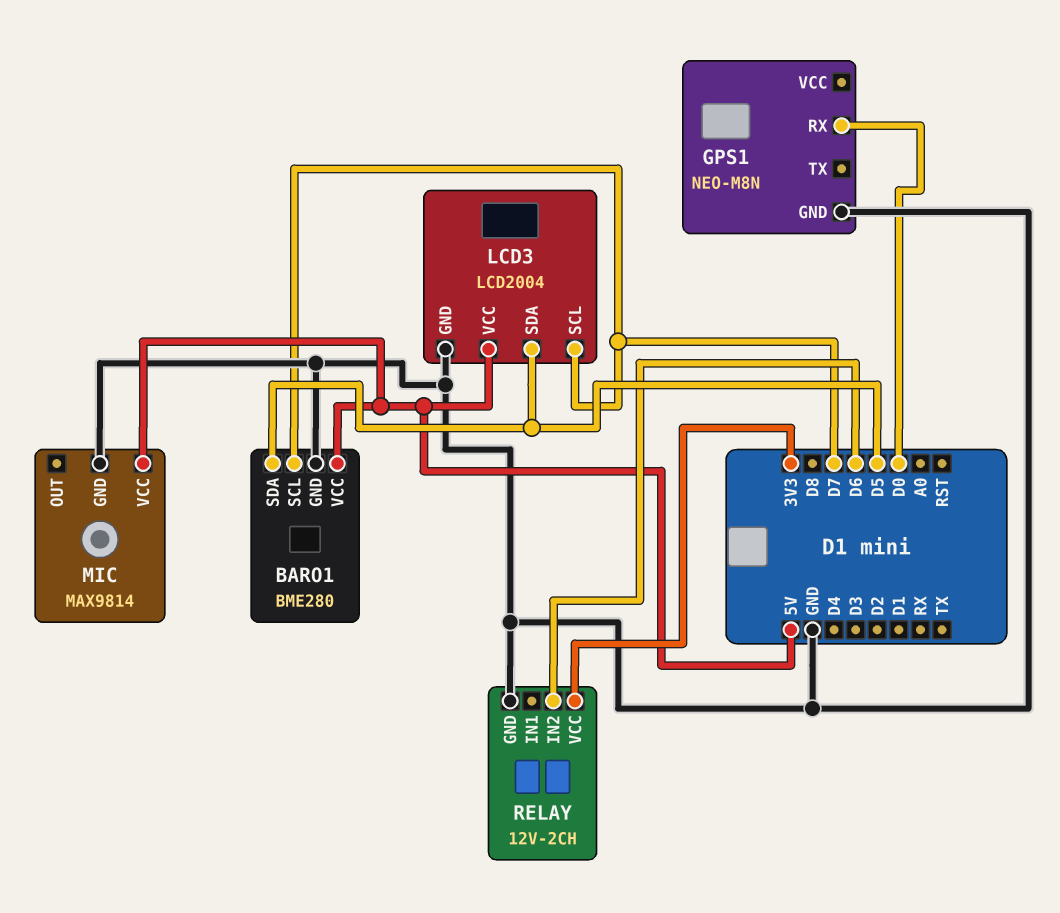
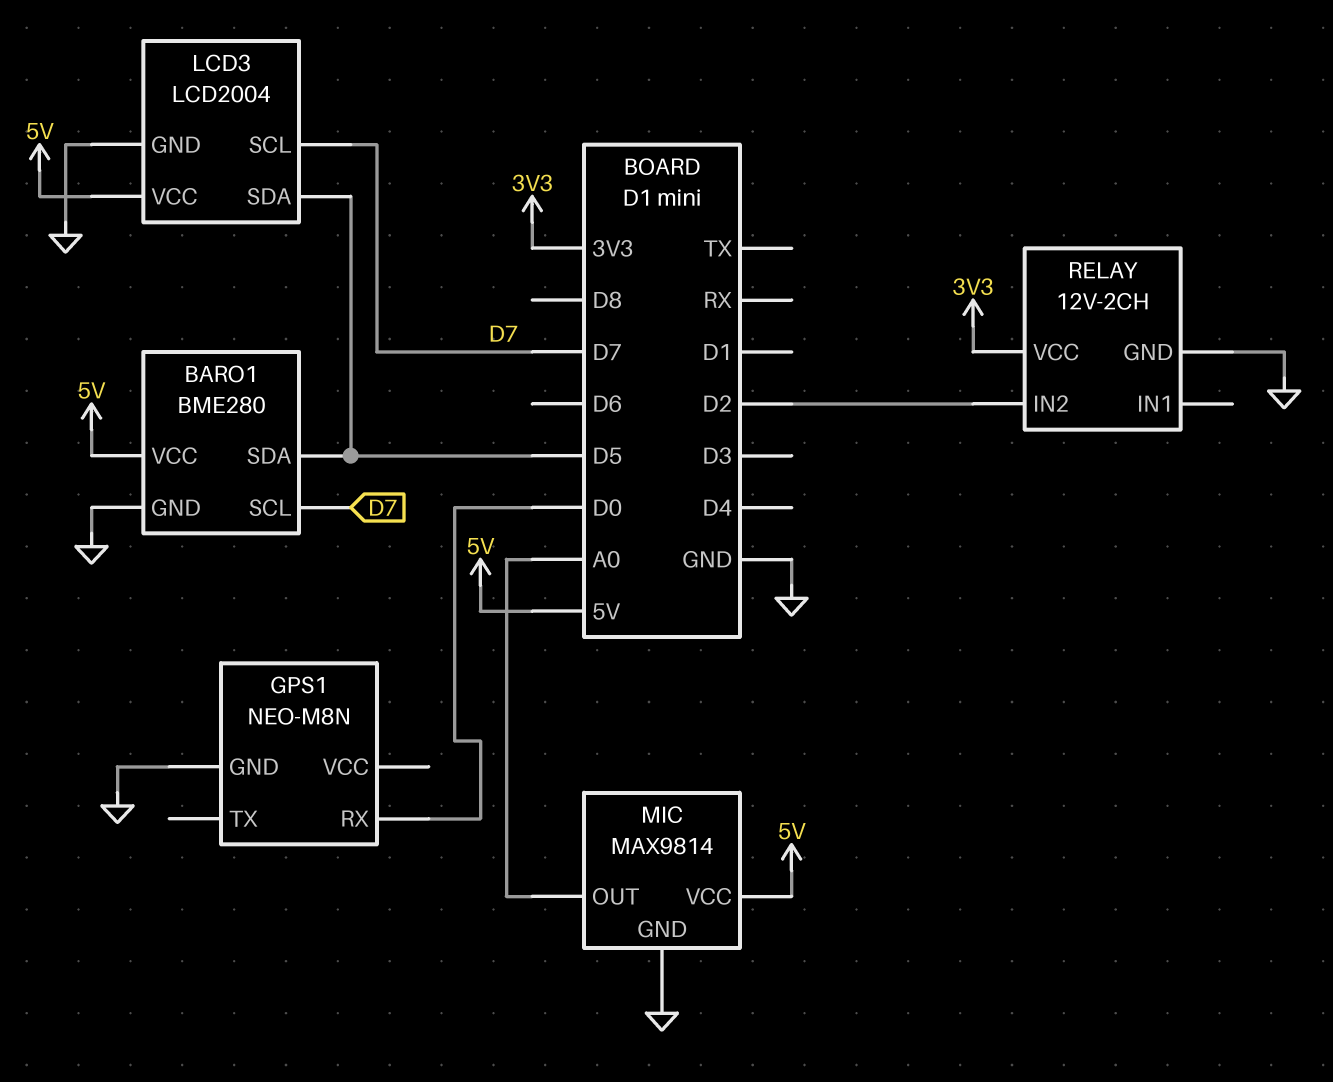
MIC pin OUT: none -> A0
RELAY pin IN2: D6 -> D2

